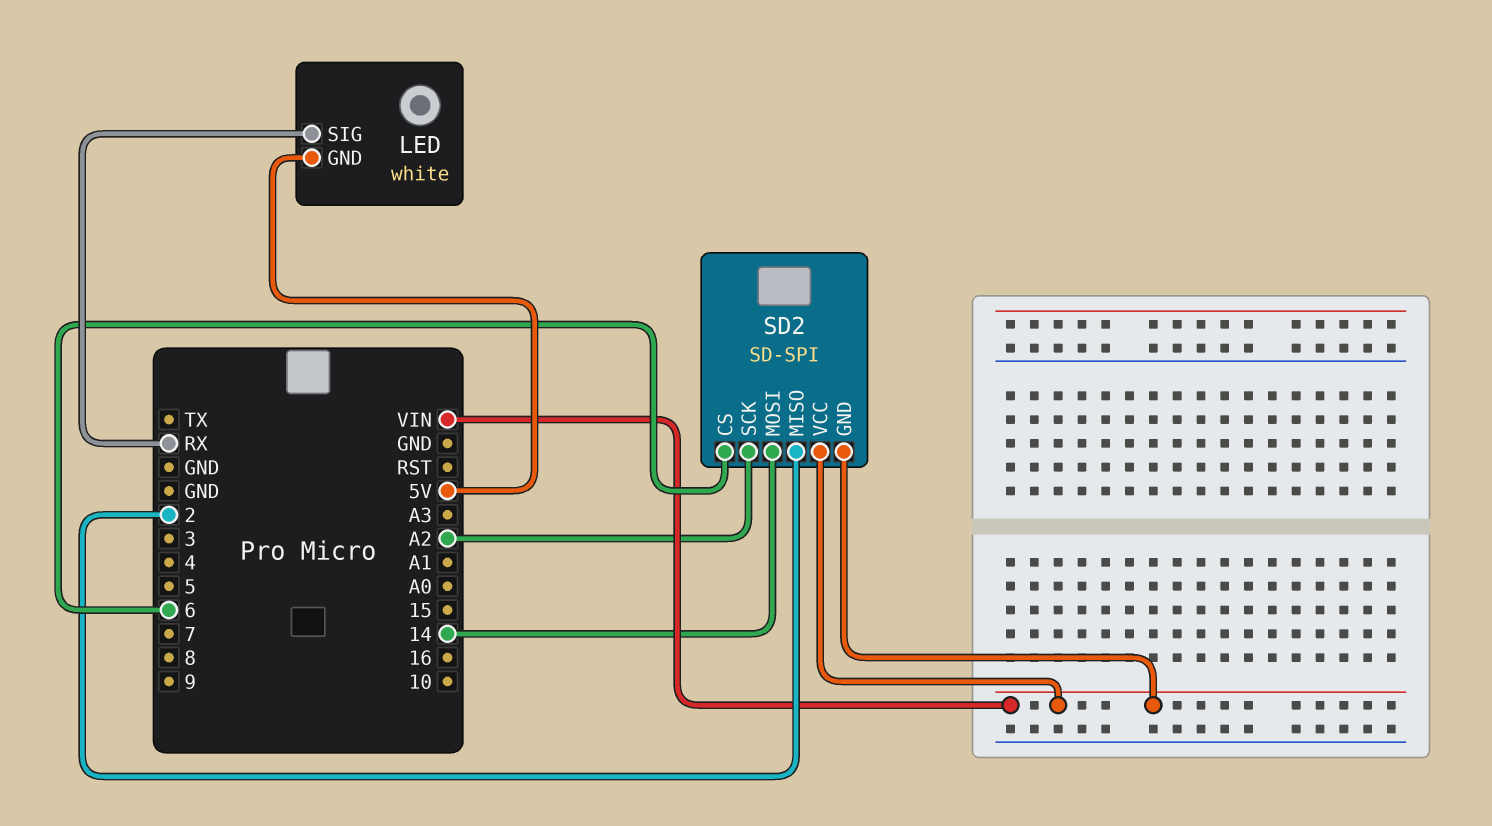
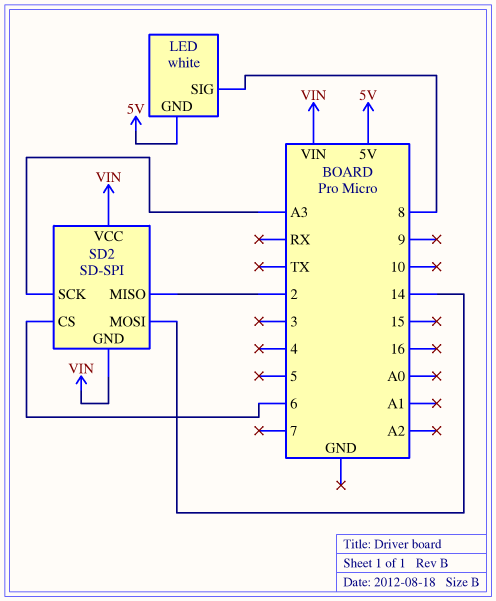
LED pin SIG: RX -> 8
SD2 pin SCK: A2 -> A3

